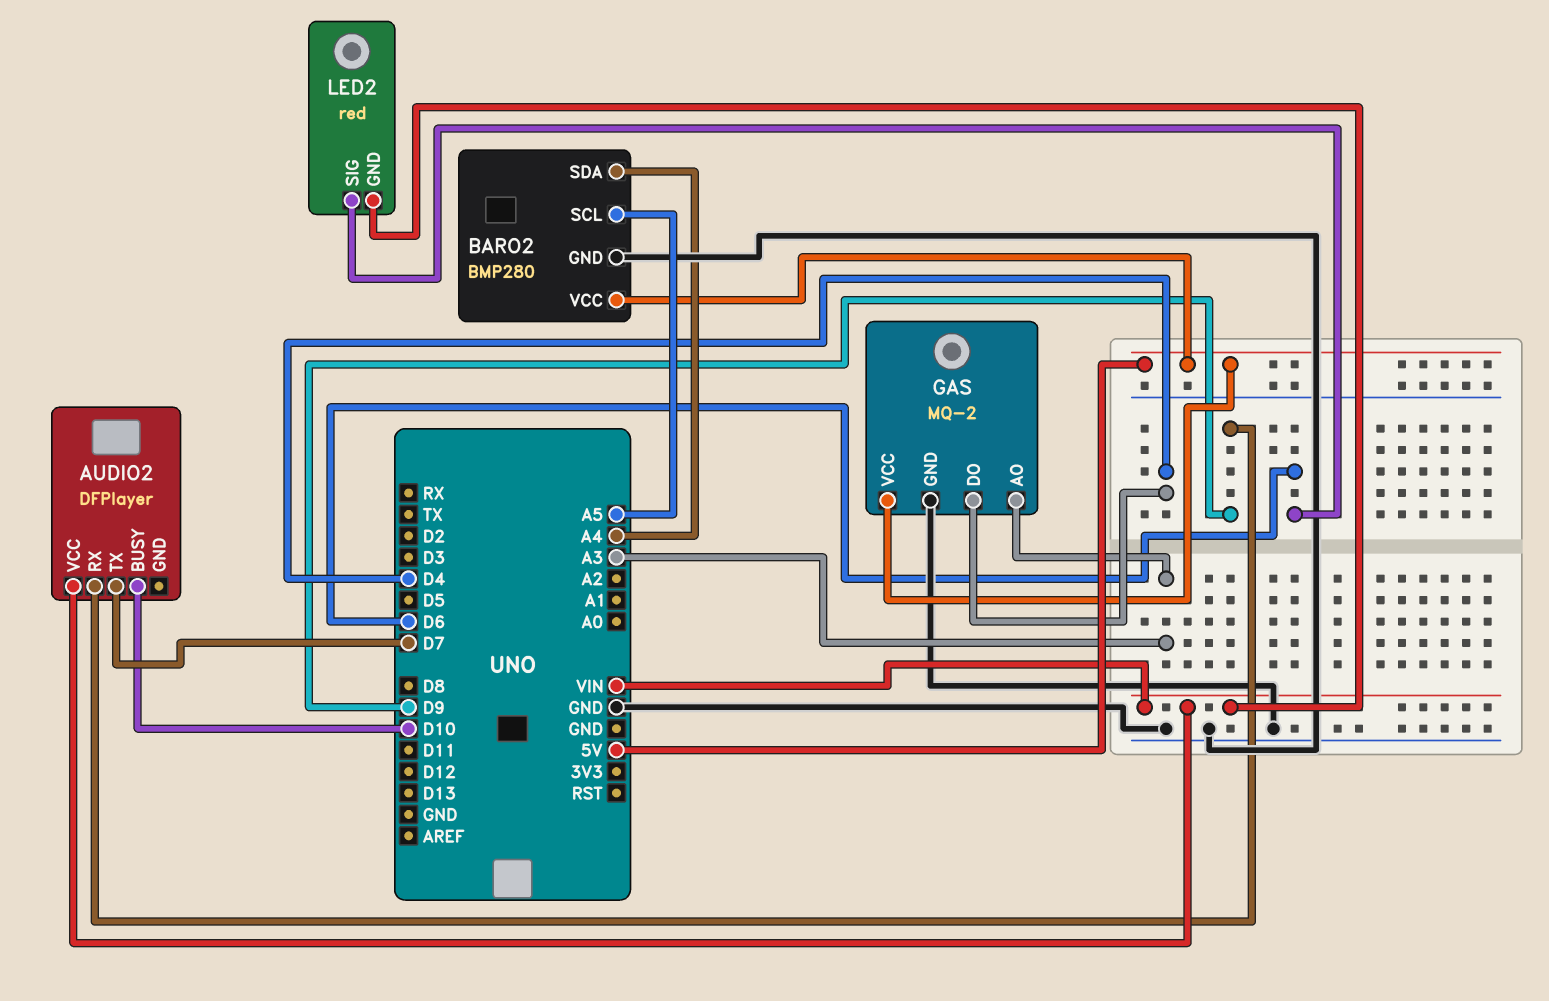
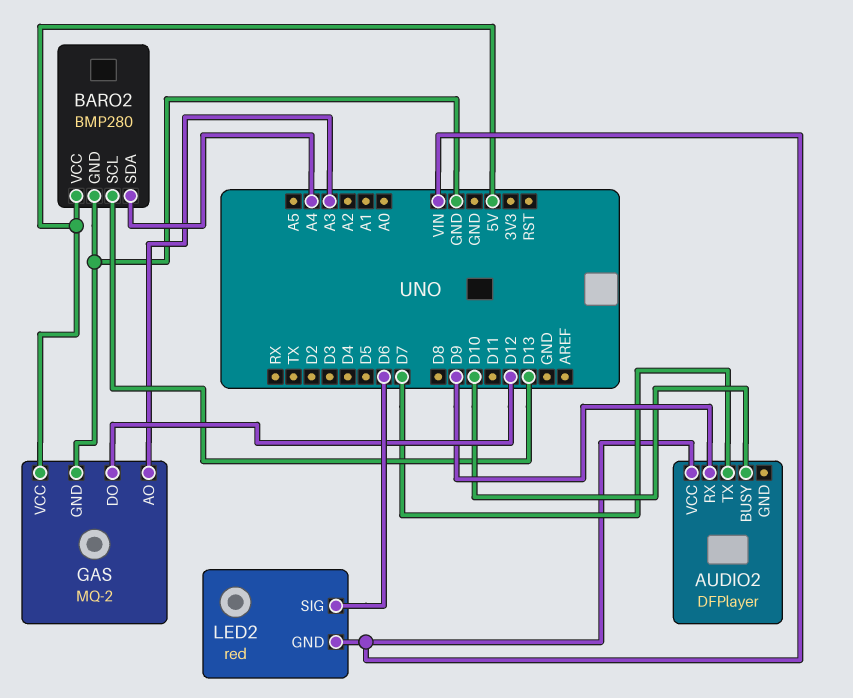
BARO2 pin SCL: A5 -> D13
GAS pin DO: D4 -> D12

